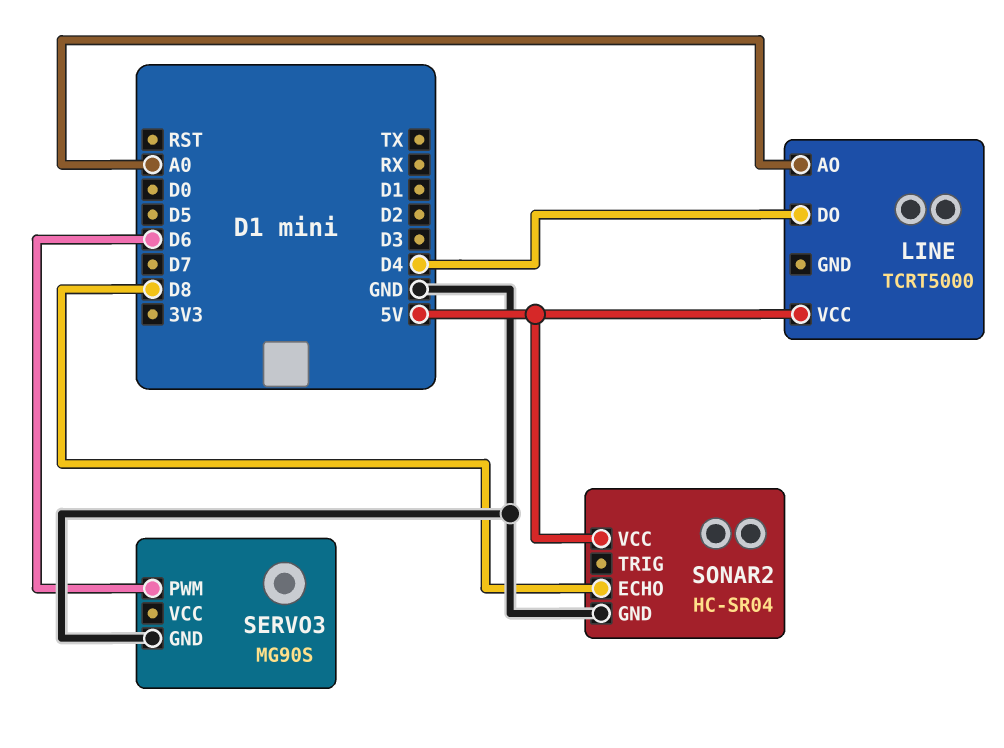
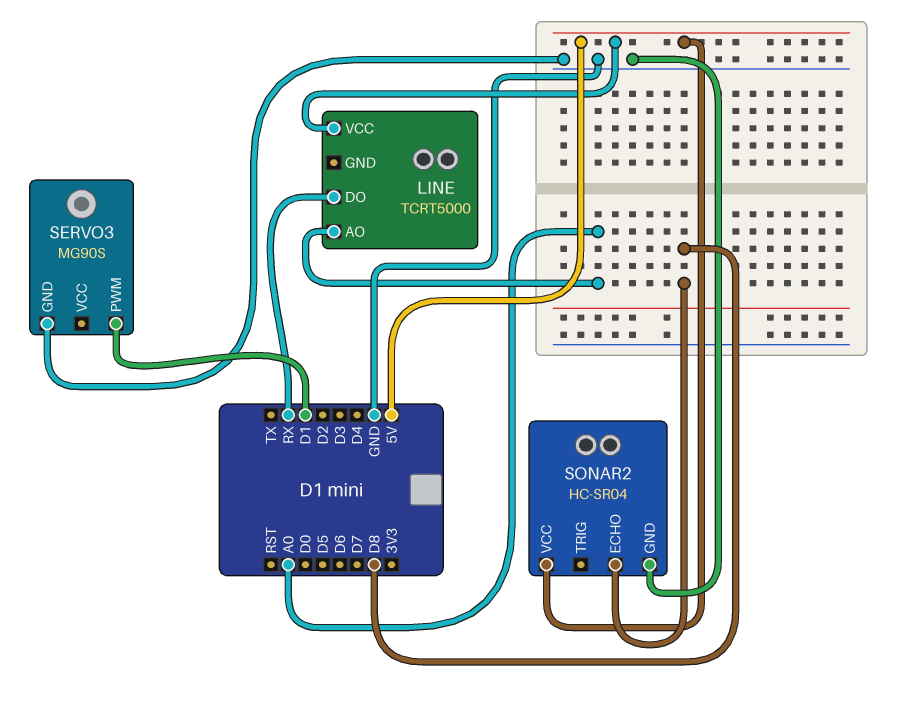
LINE pin DO: D4 -> RX
SERVO3 pin PWM: D6 -> D1

